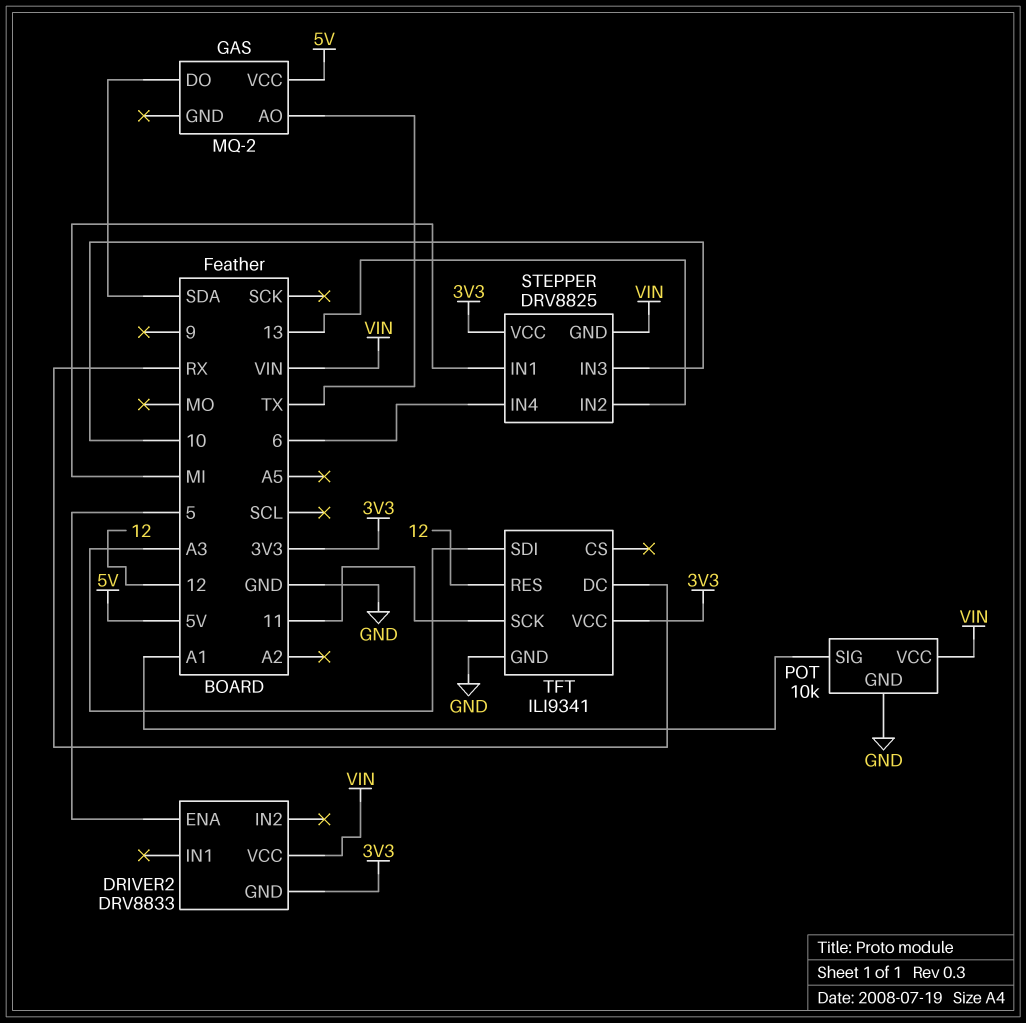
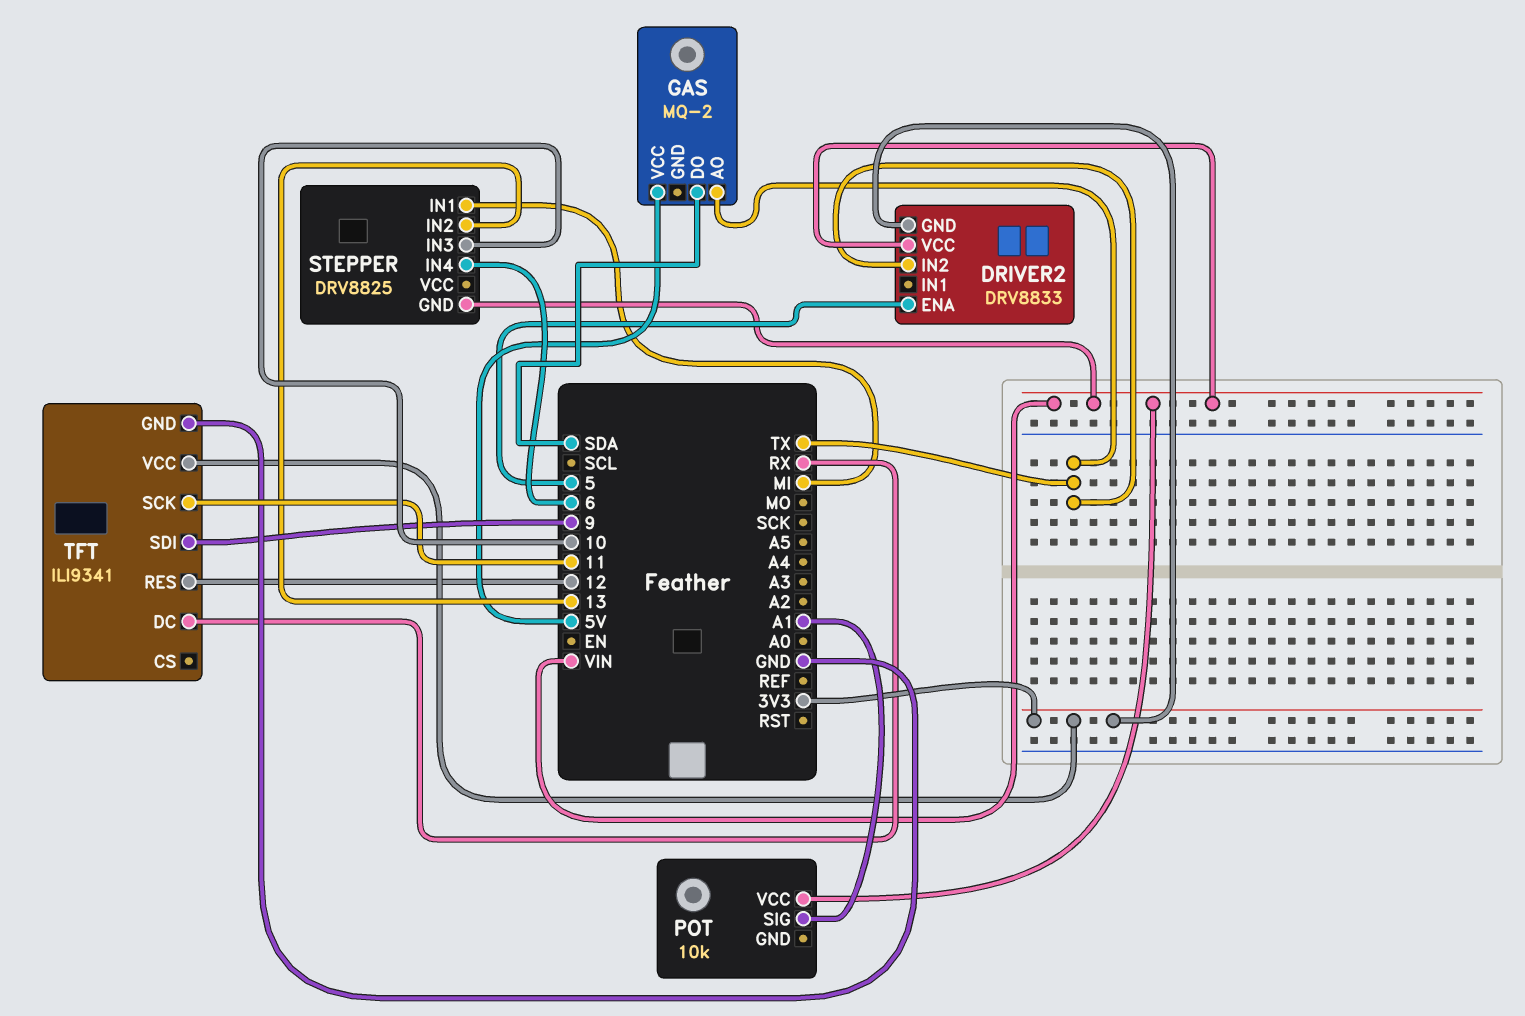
DRIVER2 pin IN2: none -> TX
POT pin GND: GND -> none
STEPPER pin VCC: 3V3 -> none
TFT pin SDI: A3 -> 9

